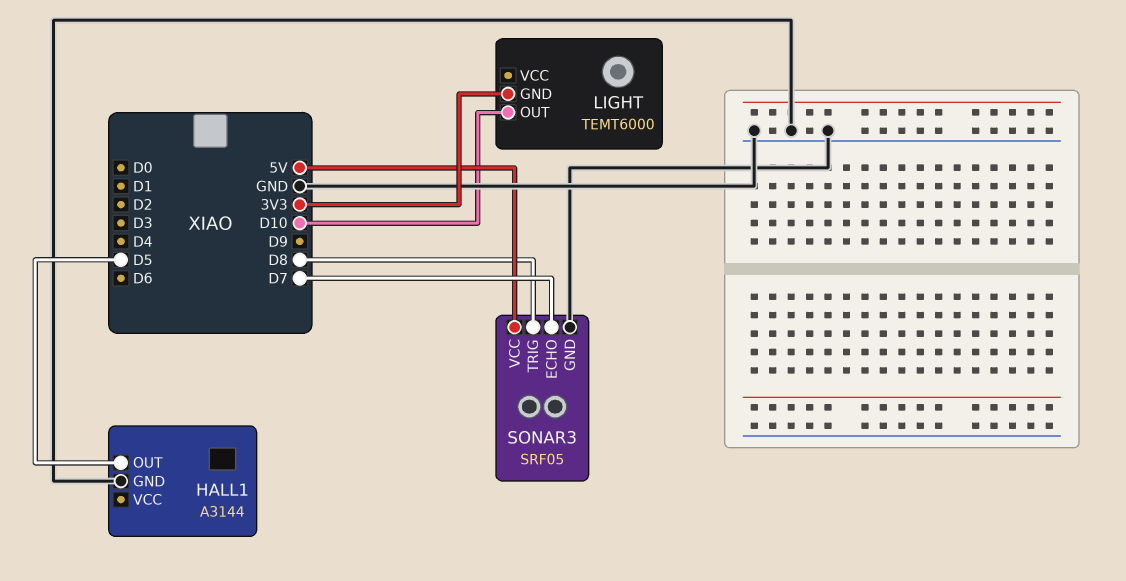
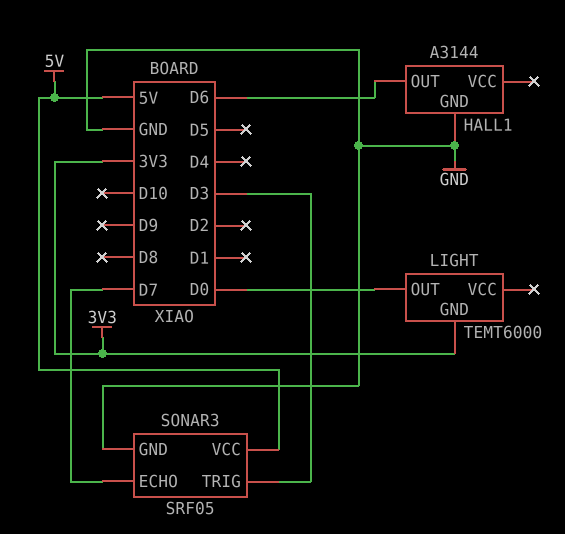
HALL1 pin OUT: D5 -> D6
LIGHT pin OUT: D10 -> D0
SONAR3 pin TRIG: D8 -> D3

